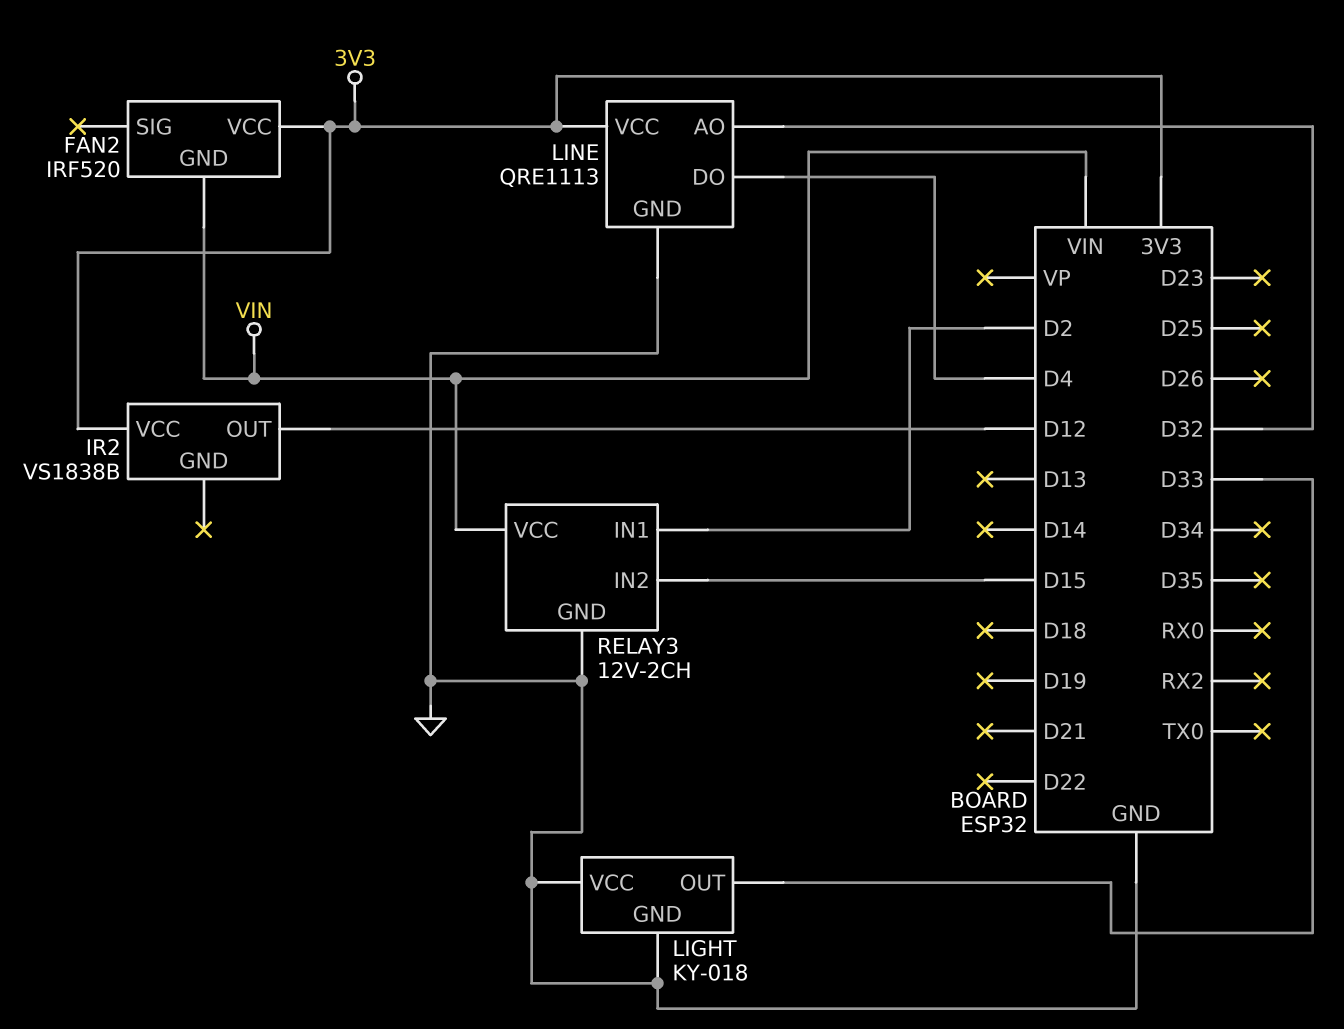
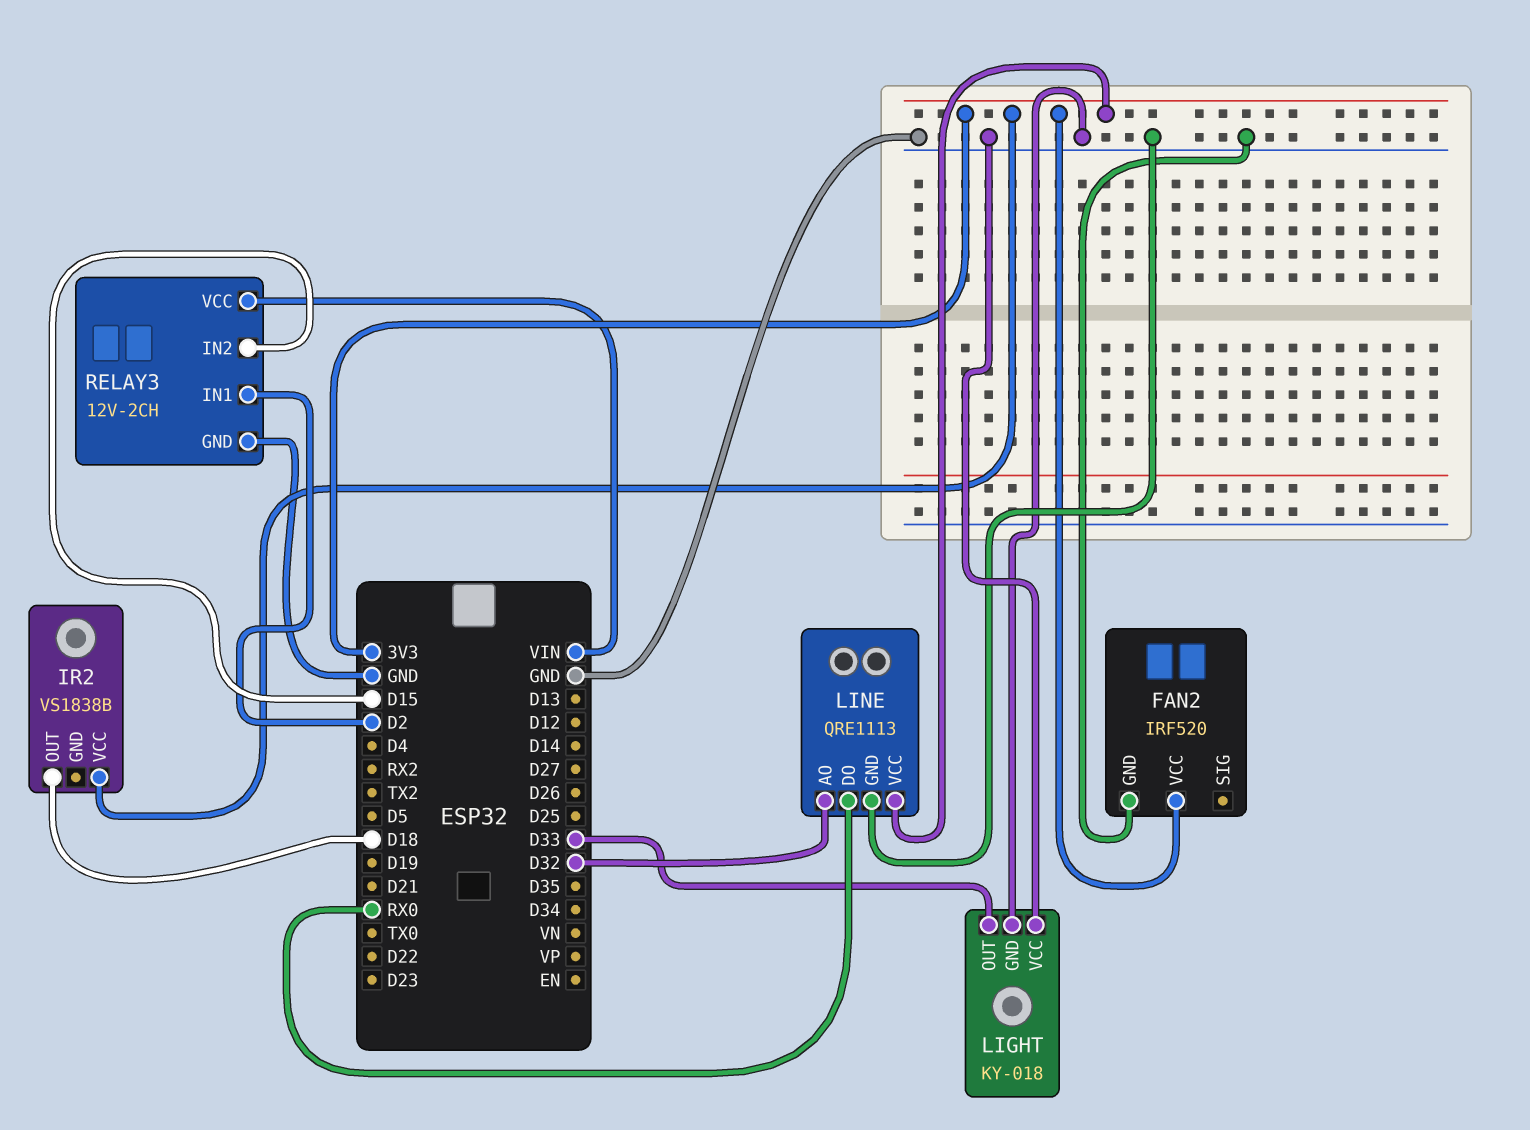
FAN2 pin GND: VIN -> GND
IR2 pin OUT: D12 -> D18
LINE pin DO: D4 -> RX0

